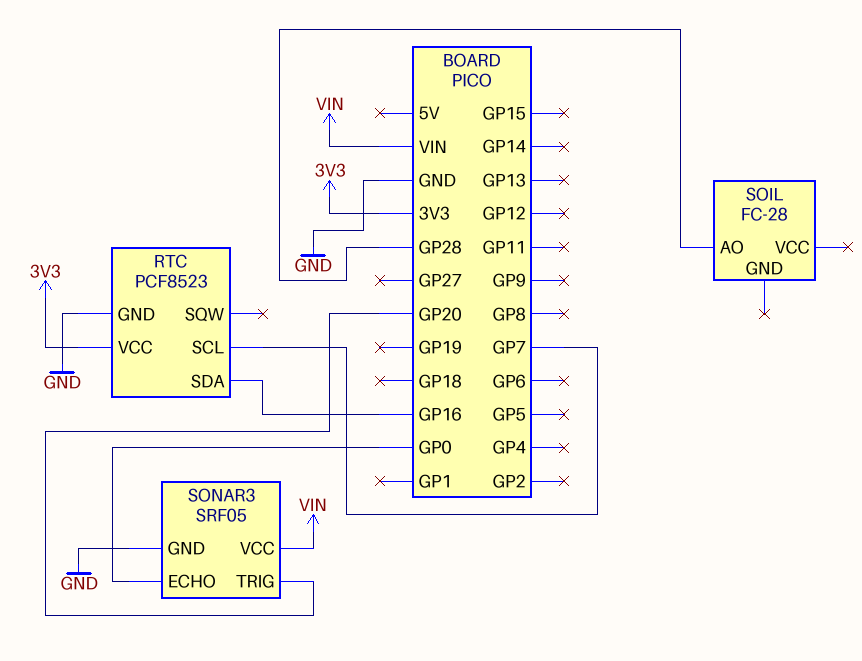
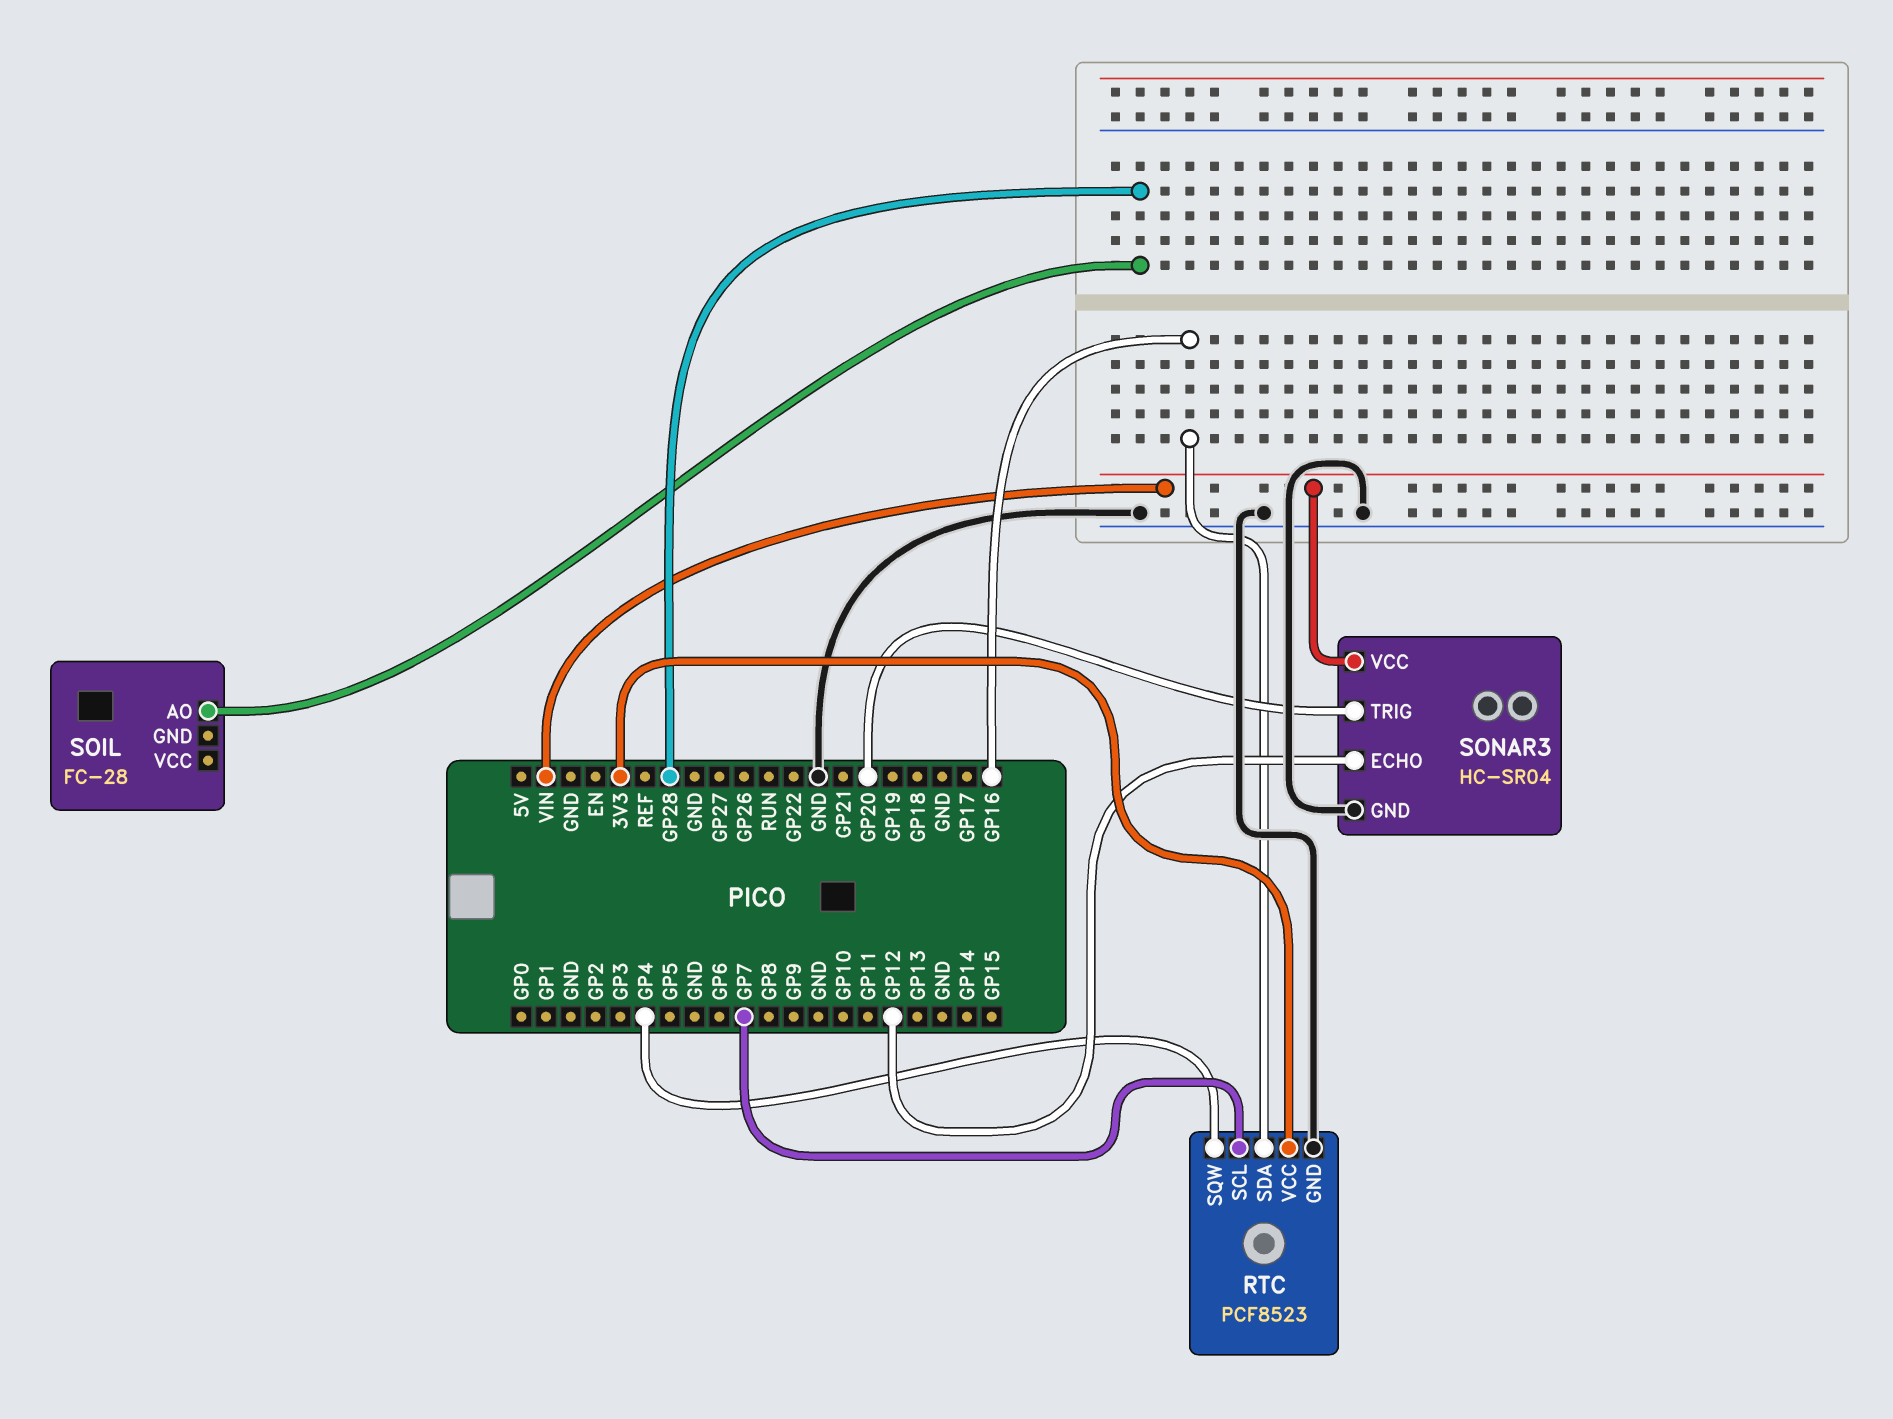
RTC pin SQW: none -> GP4
SONAR3: SRF05 -> HC-SR04
SONAR3 pin ECHO: GP0 -> GP12

